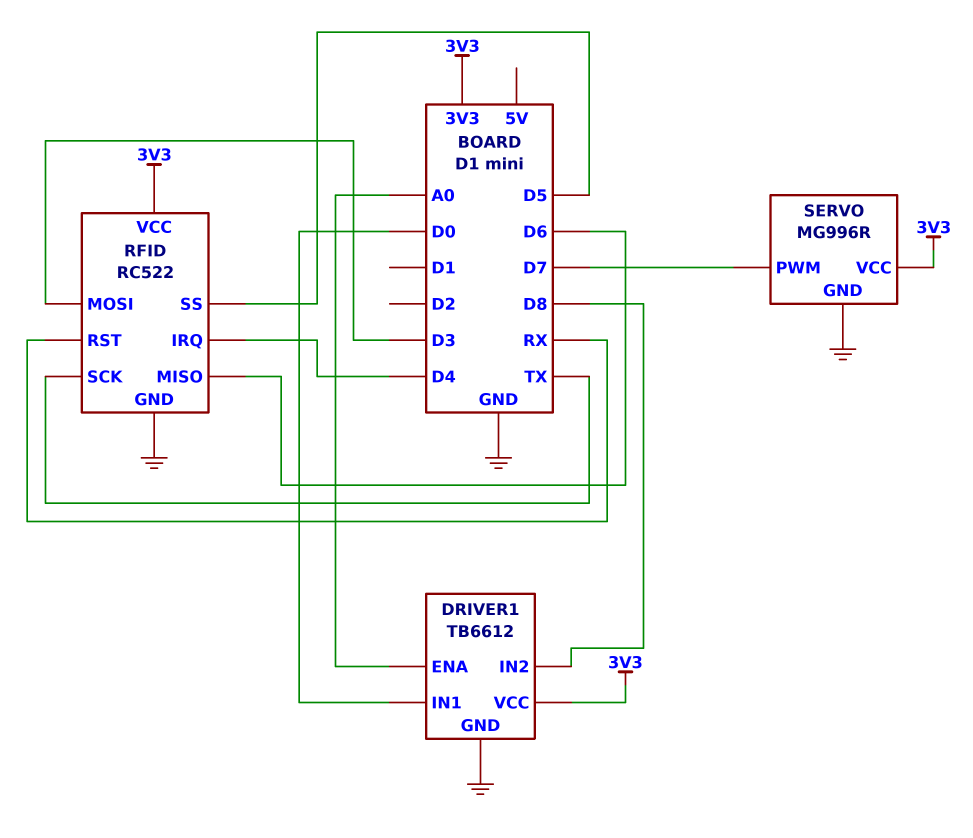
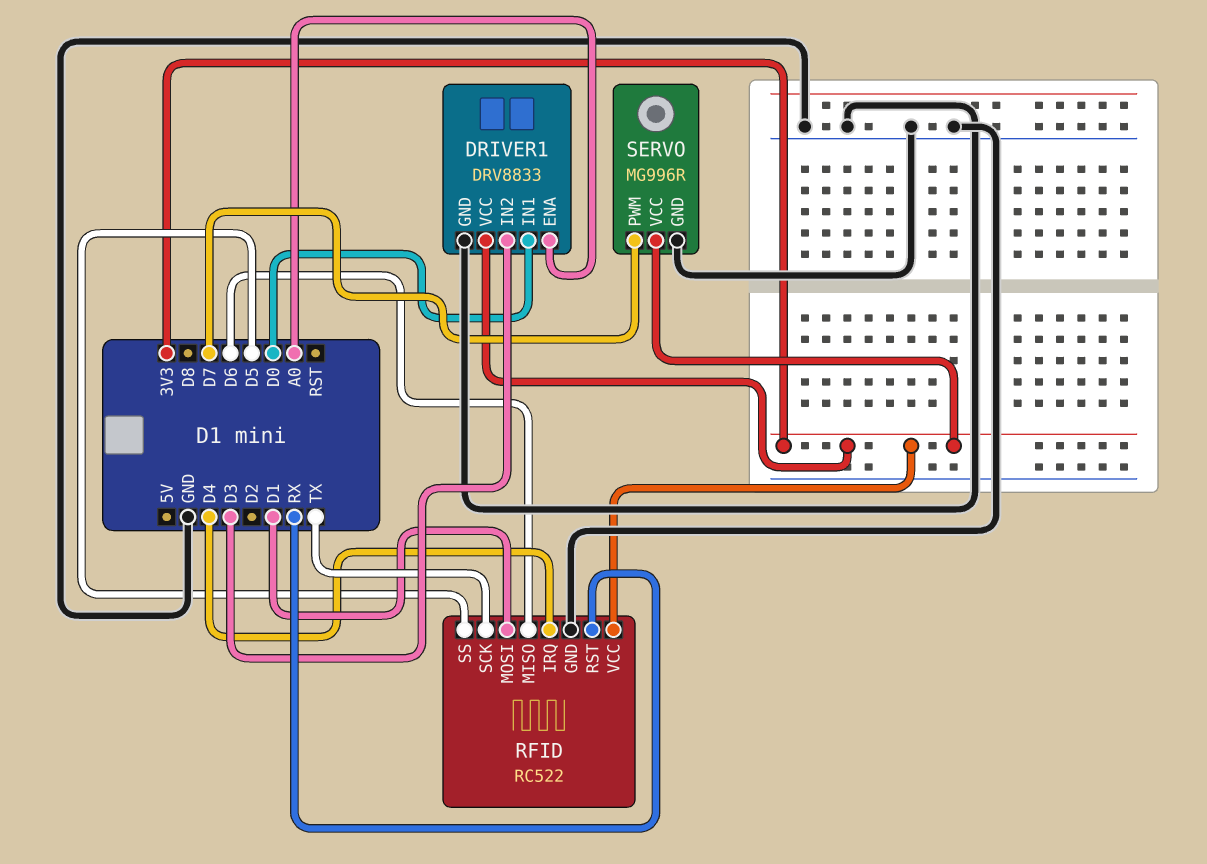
DRIVER1: TB6612 -> DRV8833
DRIVER1 pin IN2: D8 -> D3
RFID pin MOSI: D3 -> D1

